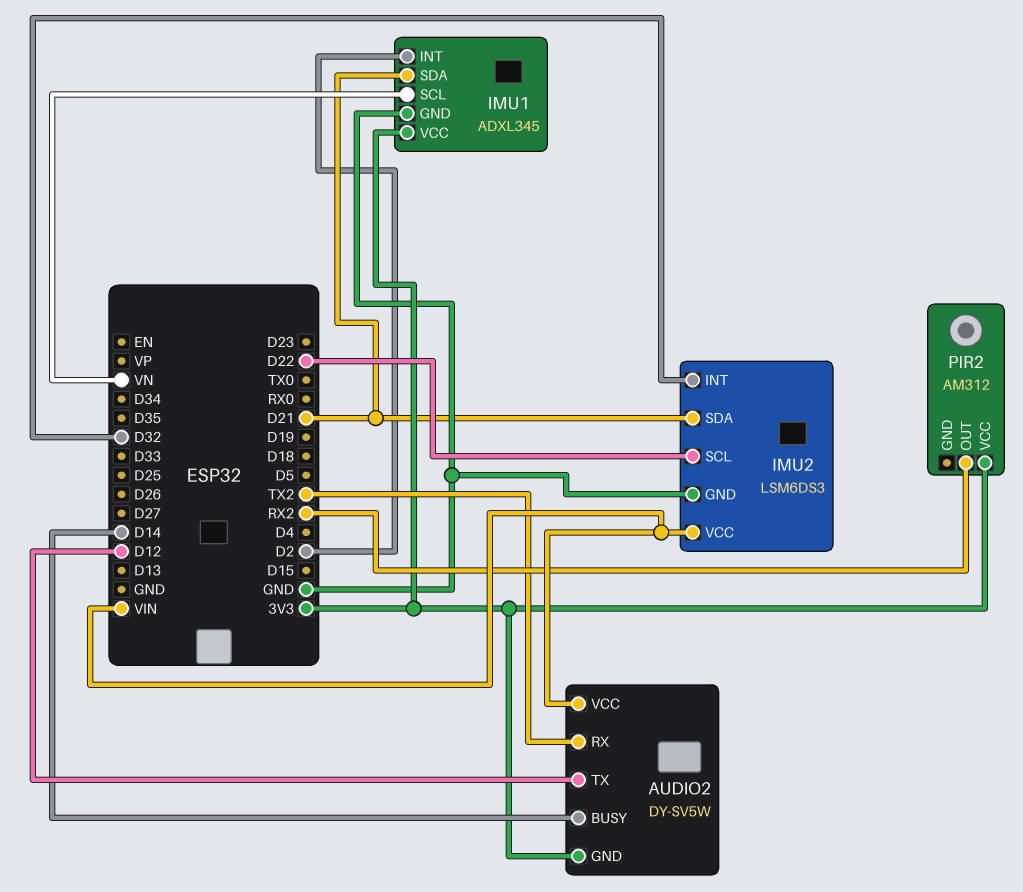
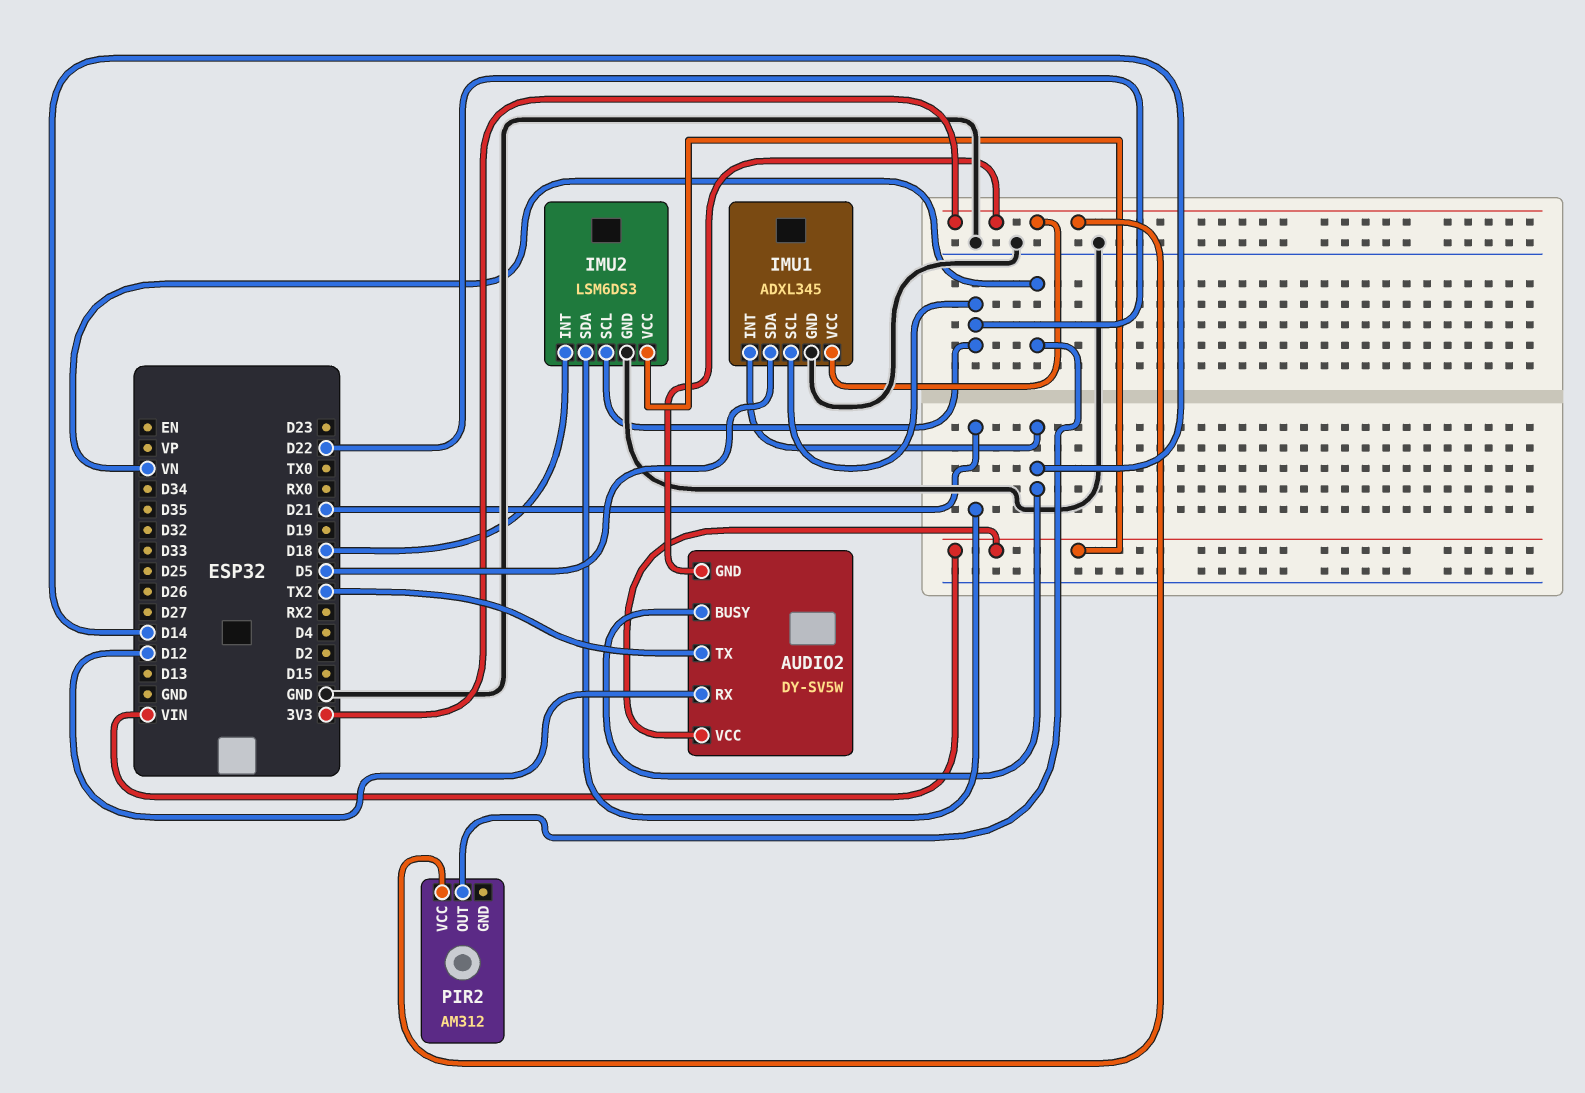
AUDIO2 pin RX: TX2 -> D12
AUDIO2 pin TX: D12 -> TX2
IMU1 pin INT: D2 -> D14
IMU1 pin SCL: VN -> D22
IMU1 pin SDA: D21 -> D5
IMU2 pin INT: D32 -> D18
PIR2 pin OUT: RX2 -> VN

